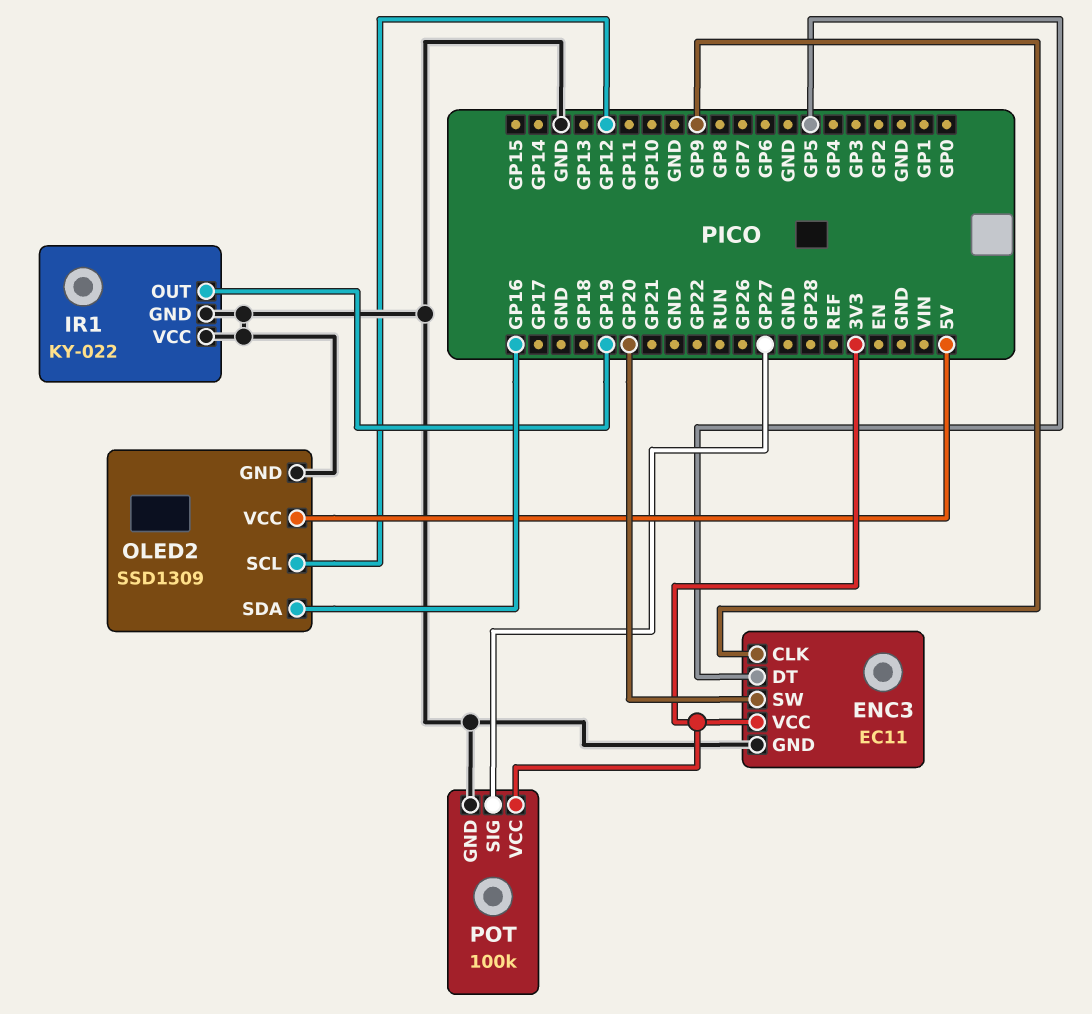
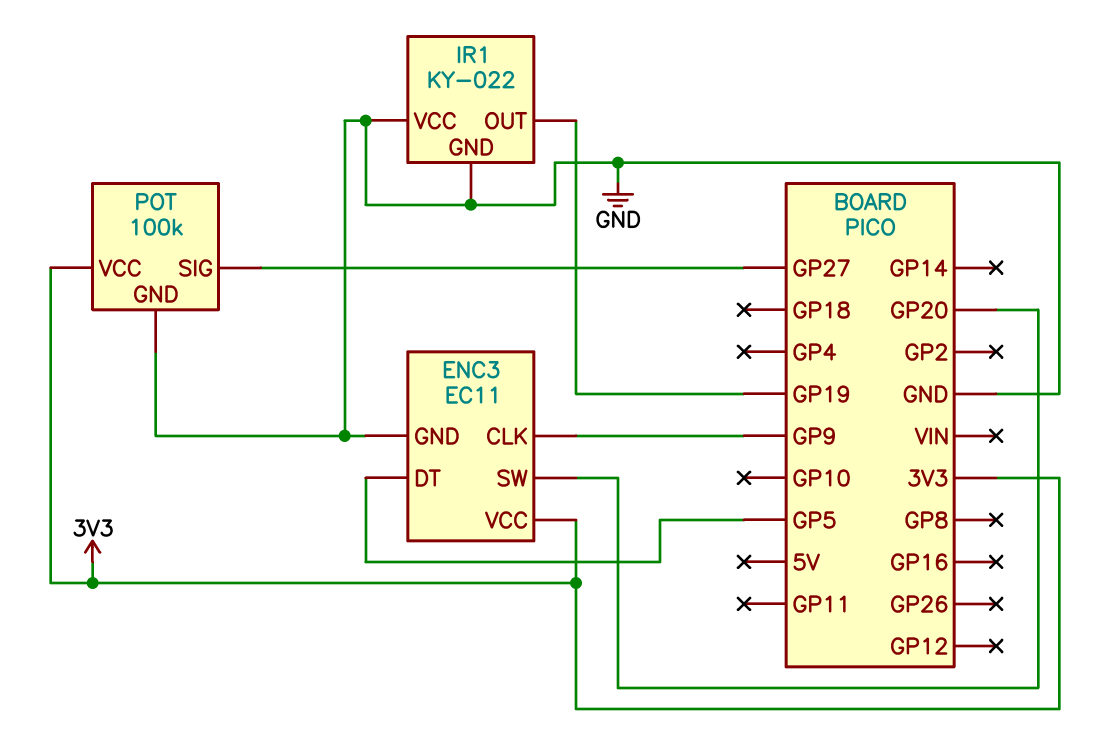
OLED2: SSD1309 -> none
OLED2 pin GND: GND -> none
OLED2 pin SCL: GP12 -> none
OLED2 pin SDA: GP16 -> none
OLED2 pin VCC: 5V -> none

